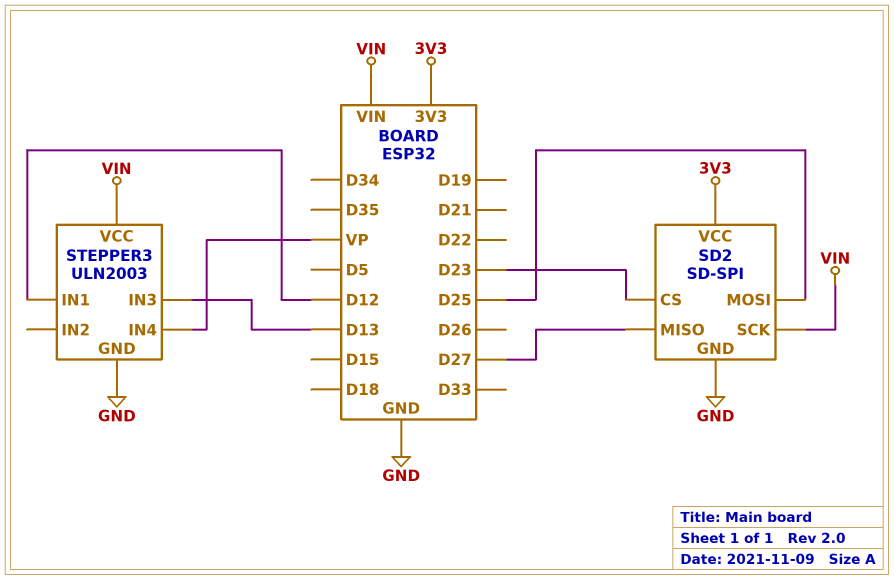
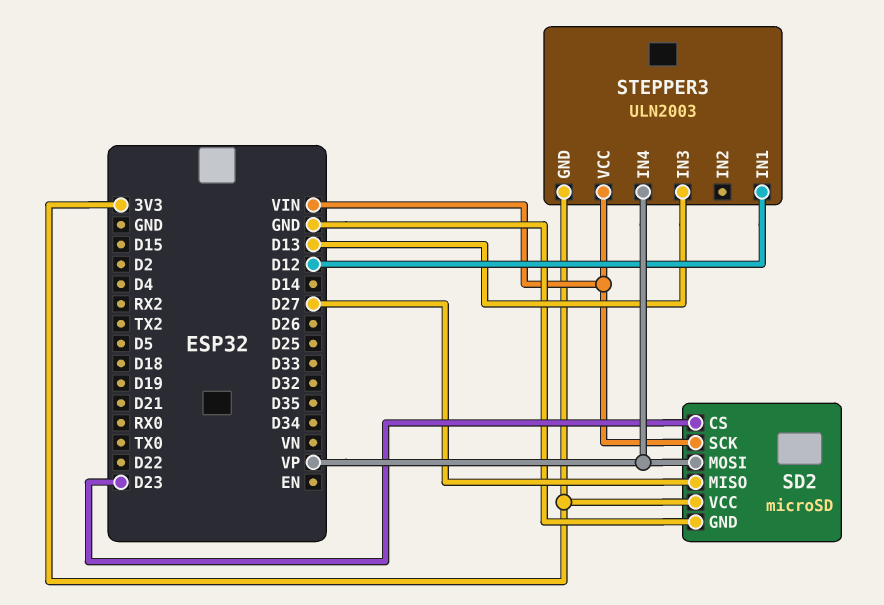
SD2: SD-SPI -> microSD
SD2 pin MOSI: D25 -> VP
STEPPER3 pin GND: GND -> 3V3

